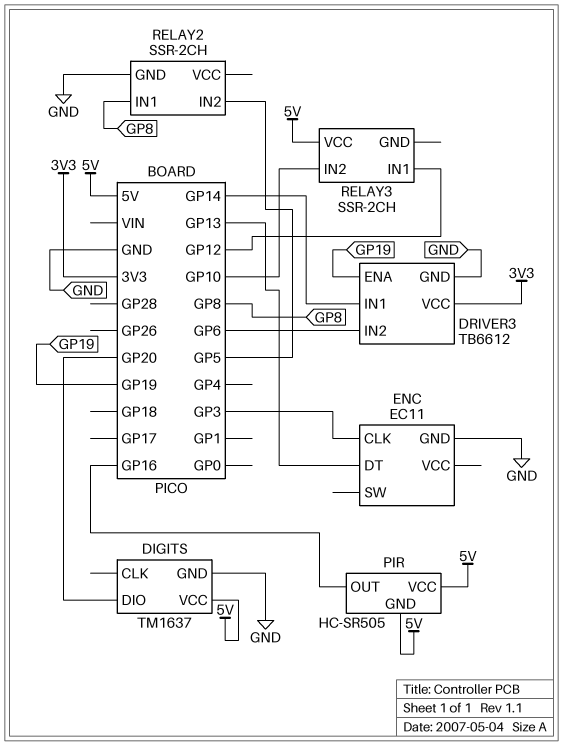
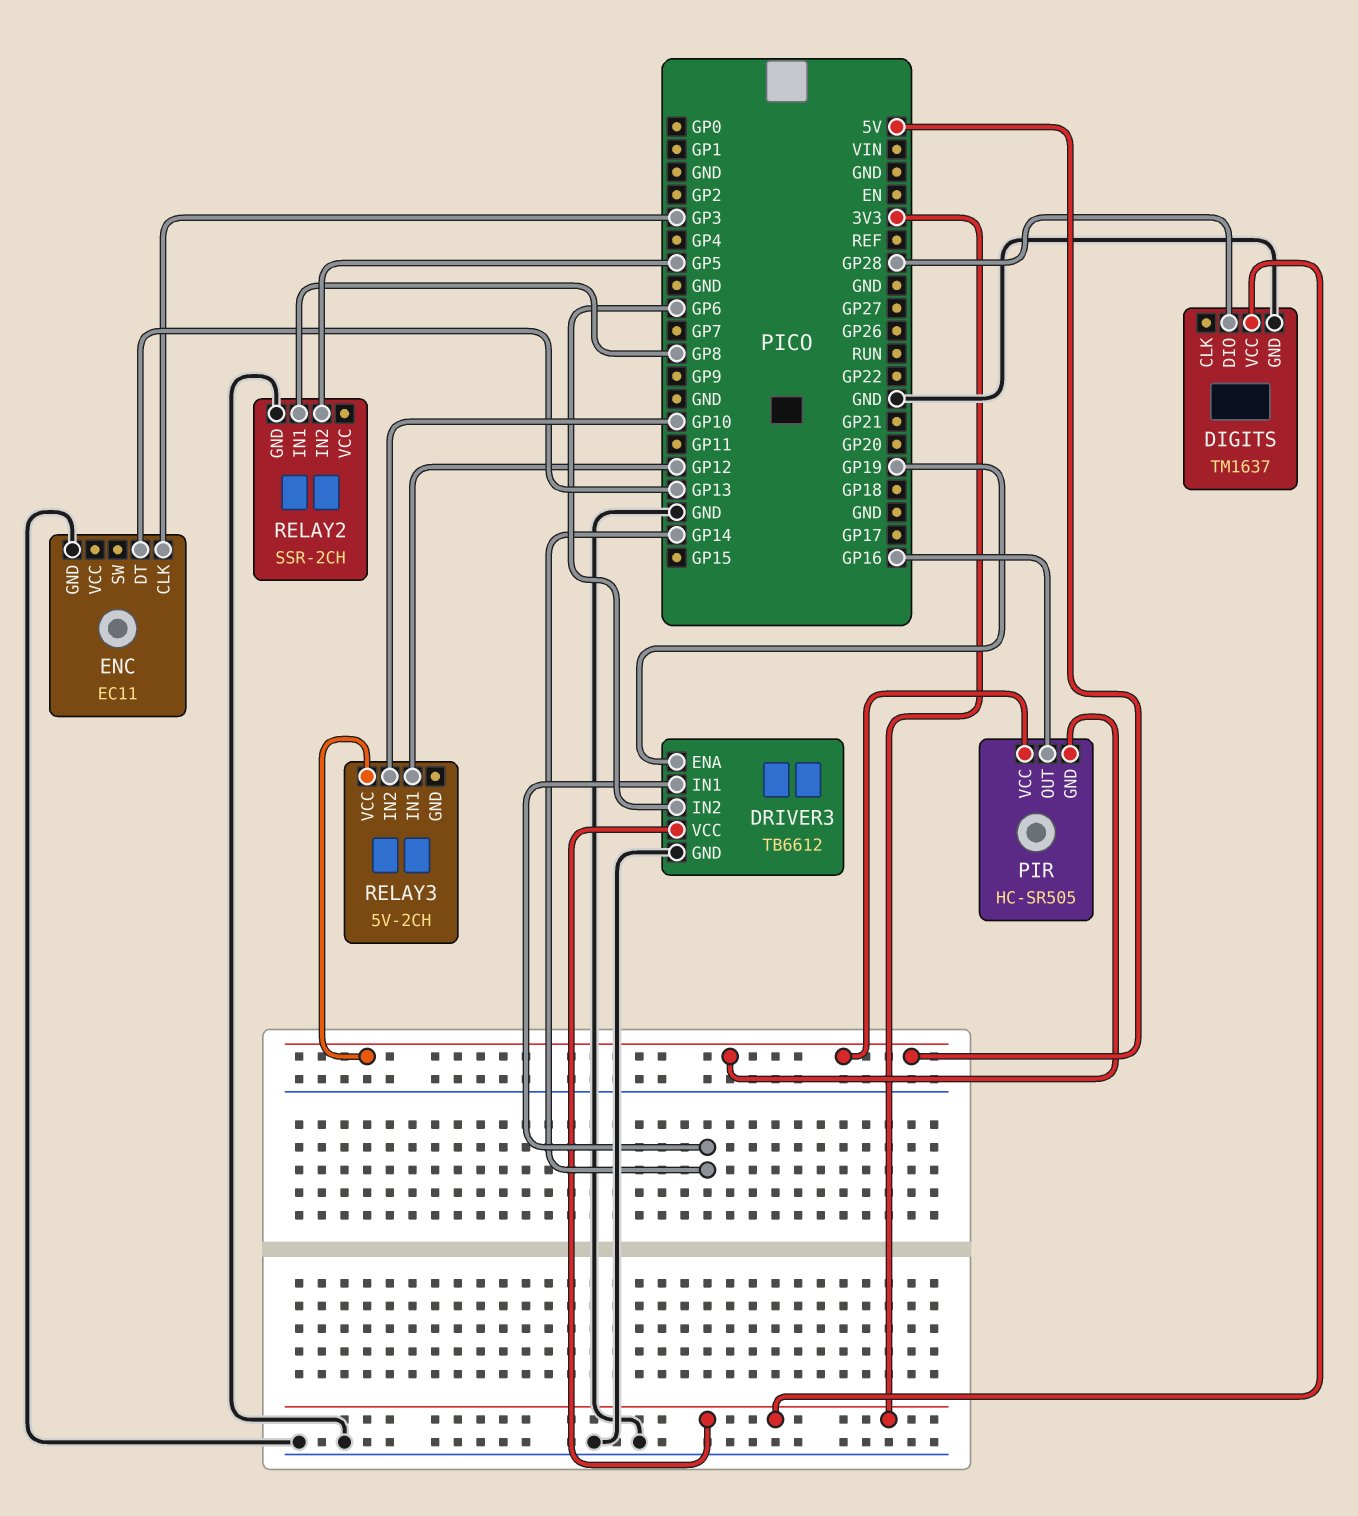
DIGITS pin DIO: GP20 -> GP28
DIGITS pin VCC: 5V -> 3V3
RELAY3: SSR-2CH -> 5V-2CH

